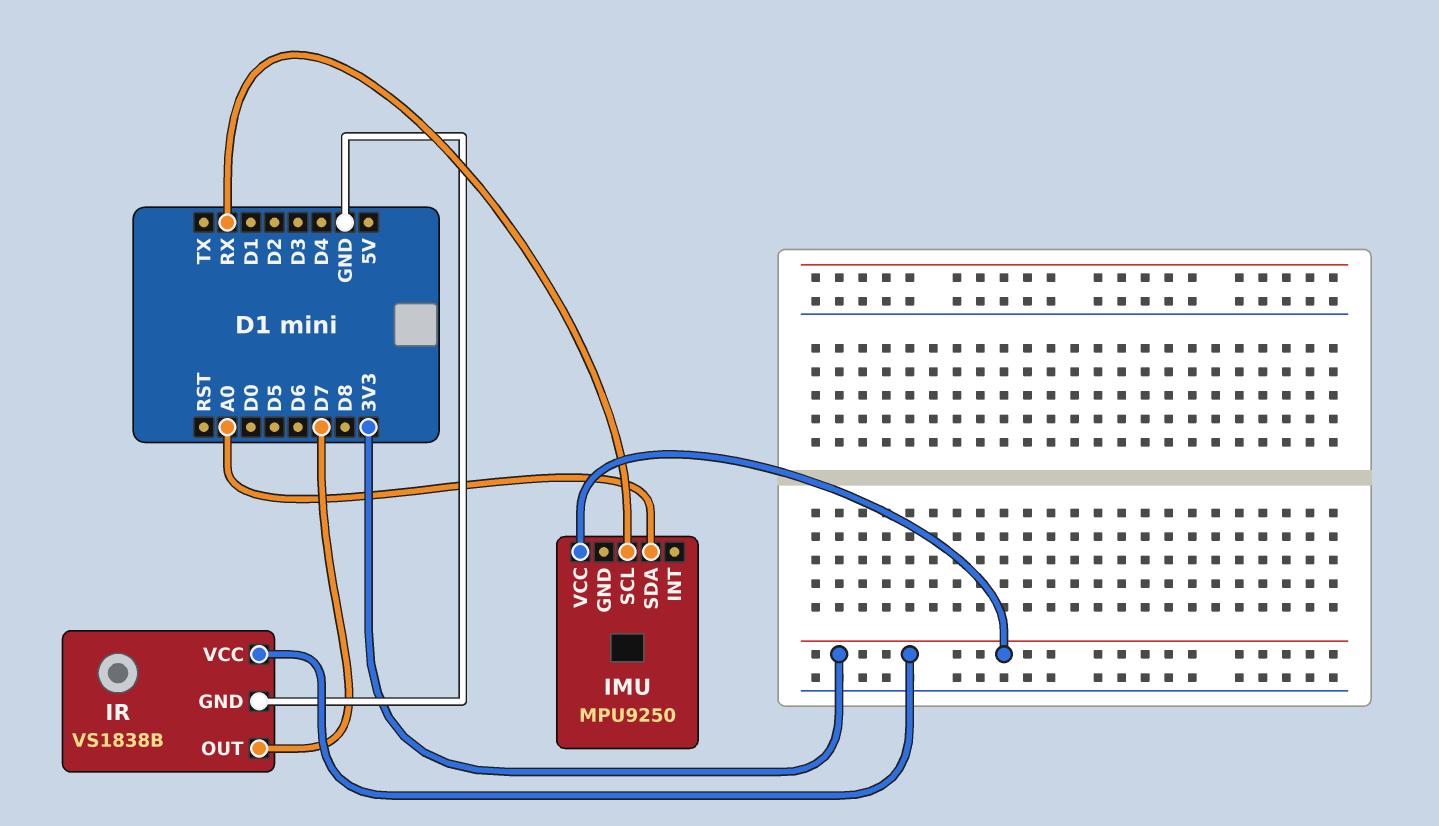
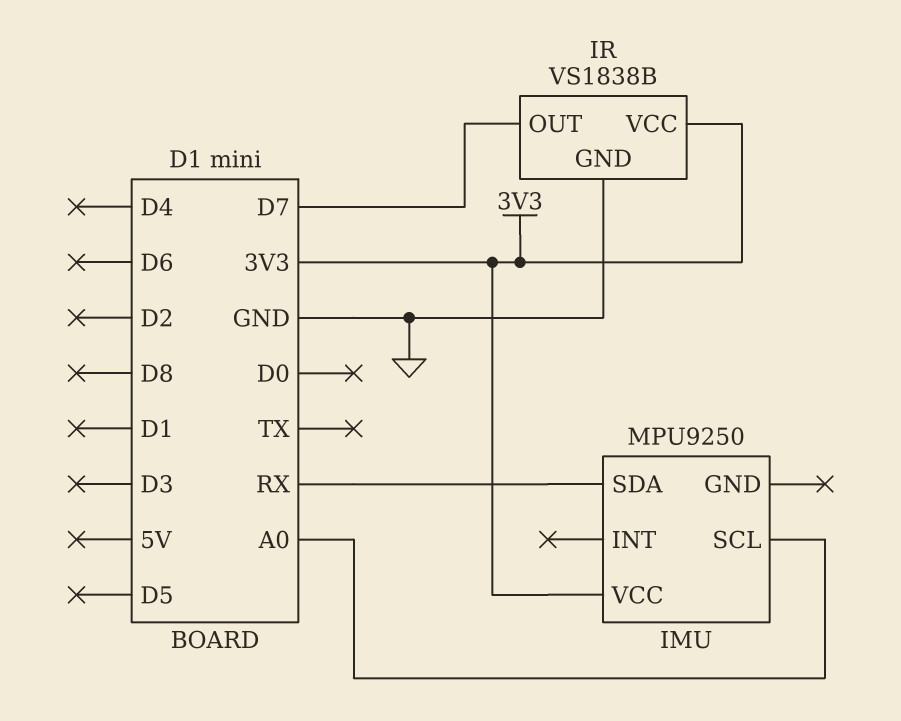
IMU pin SCL: RX -> A0
IMU pin SDA: A0 -> RX

